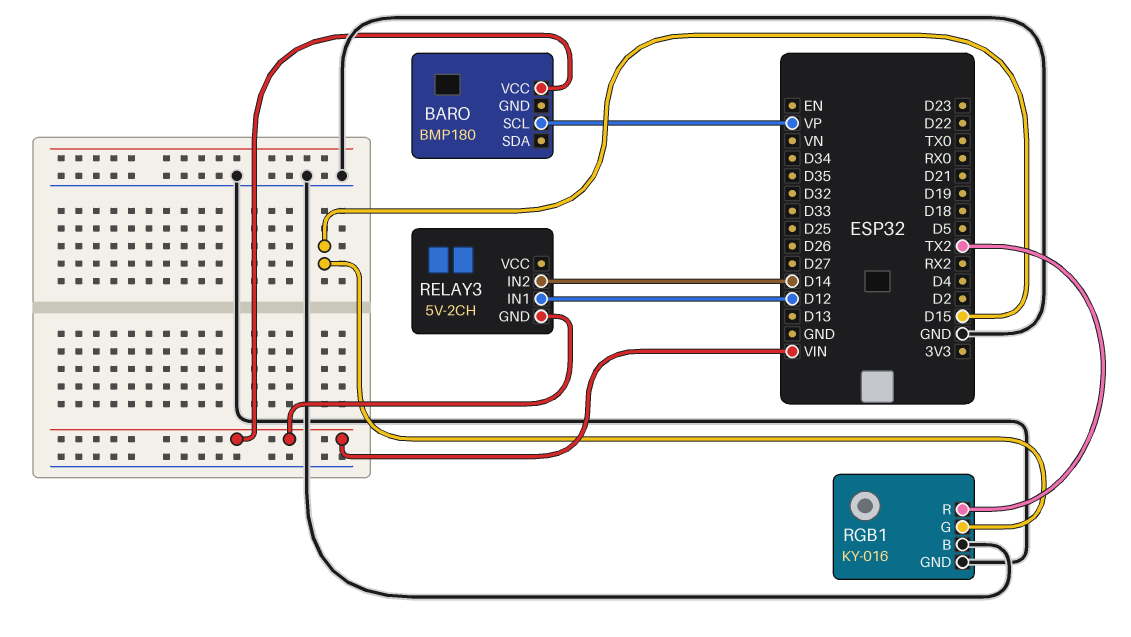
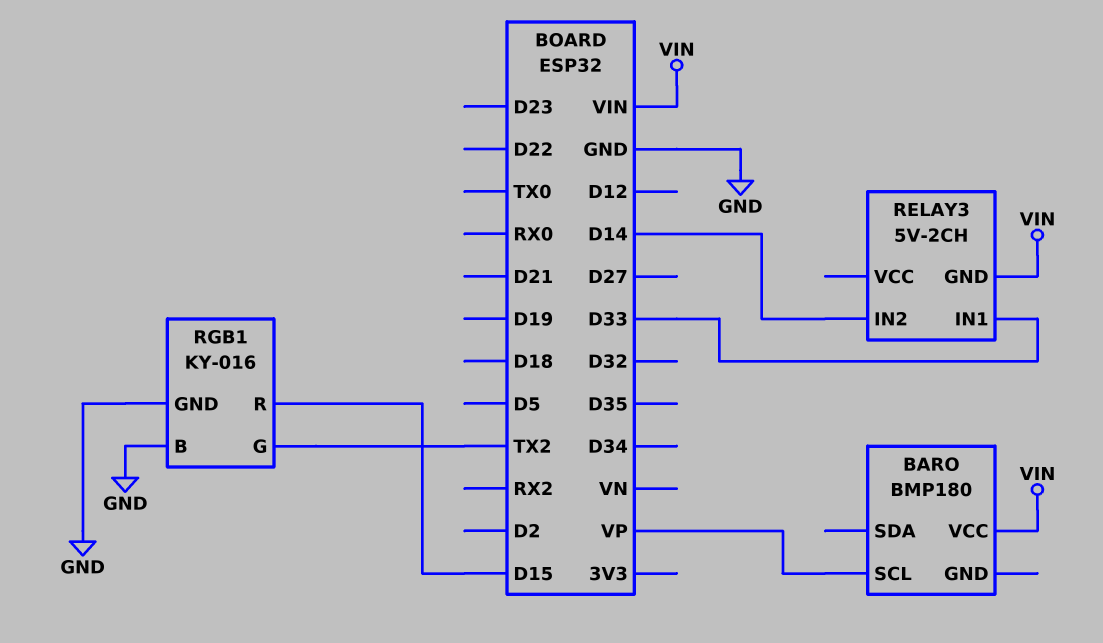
RELAY3 pin IN1: D12 -> D33
RGB1 pin G: D15 -> TX2
RGB1 pin R: TX2 -> D15

